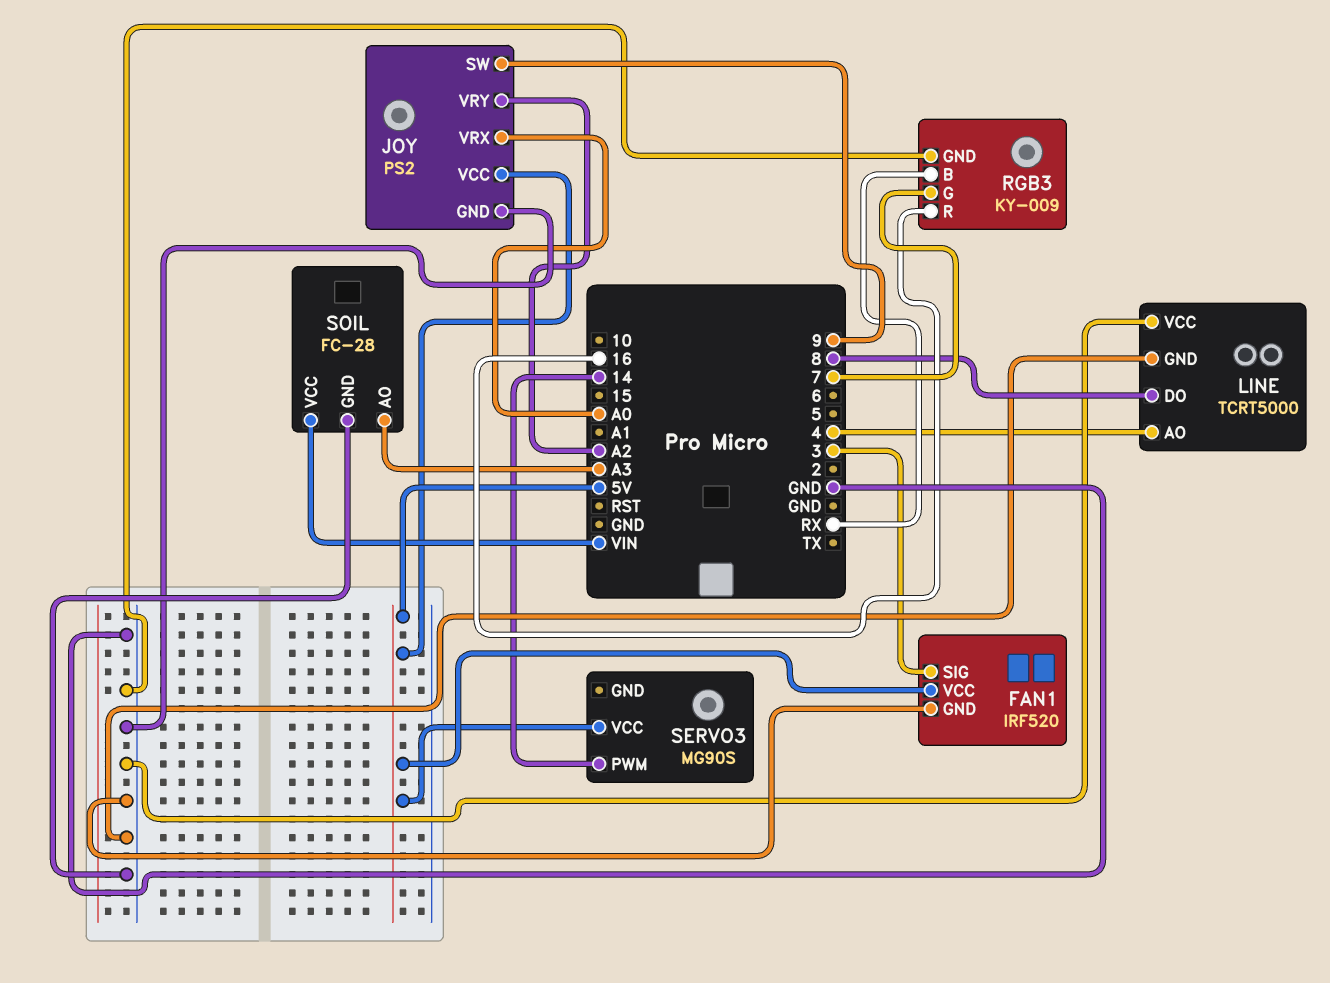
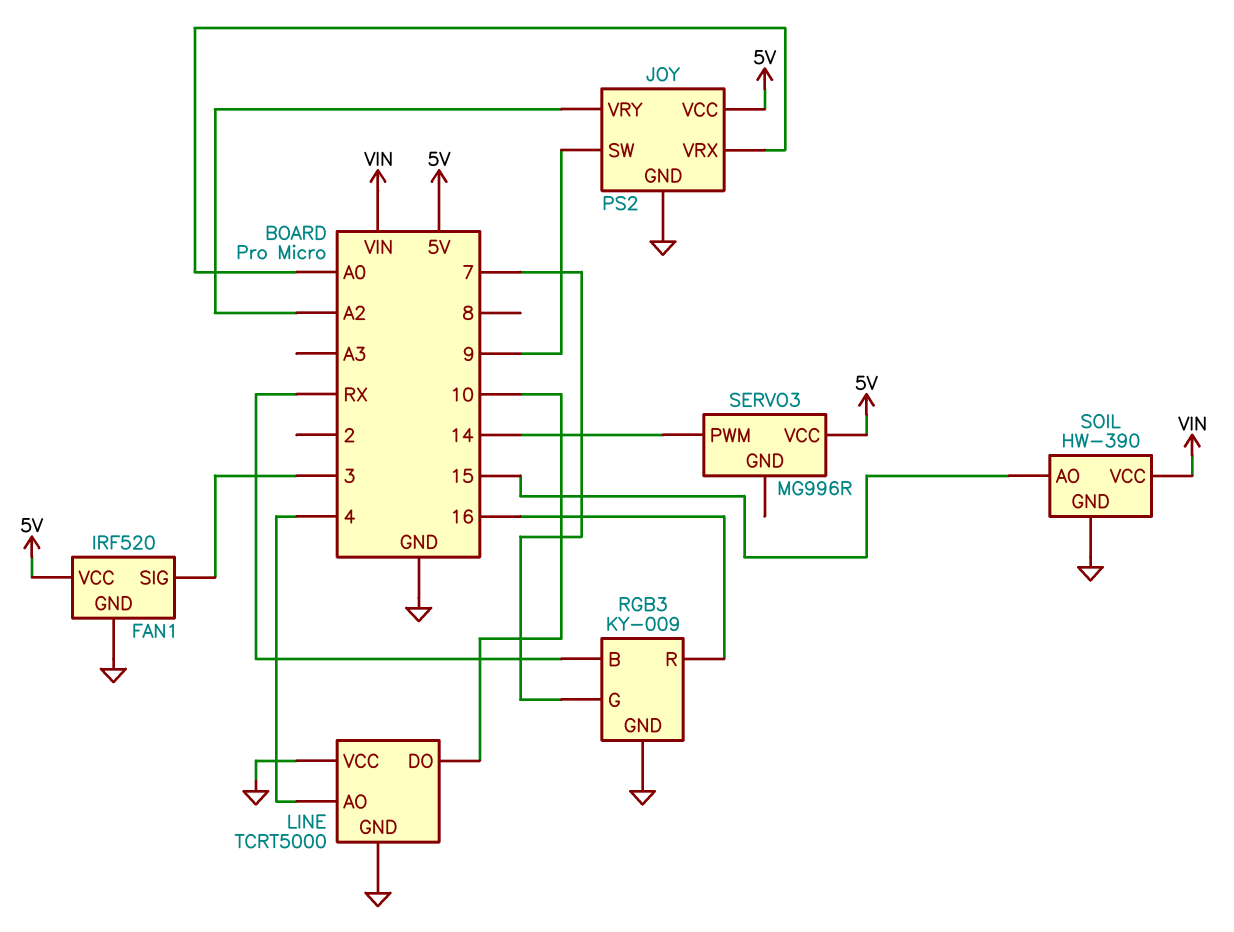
LINE pin DO: 8 -> 10
SERVO3: MG90S -> MG996R
SOIL: FC-28 -> HW-390
SOIL pin AO: A3 -> 15

